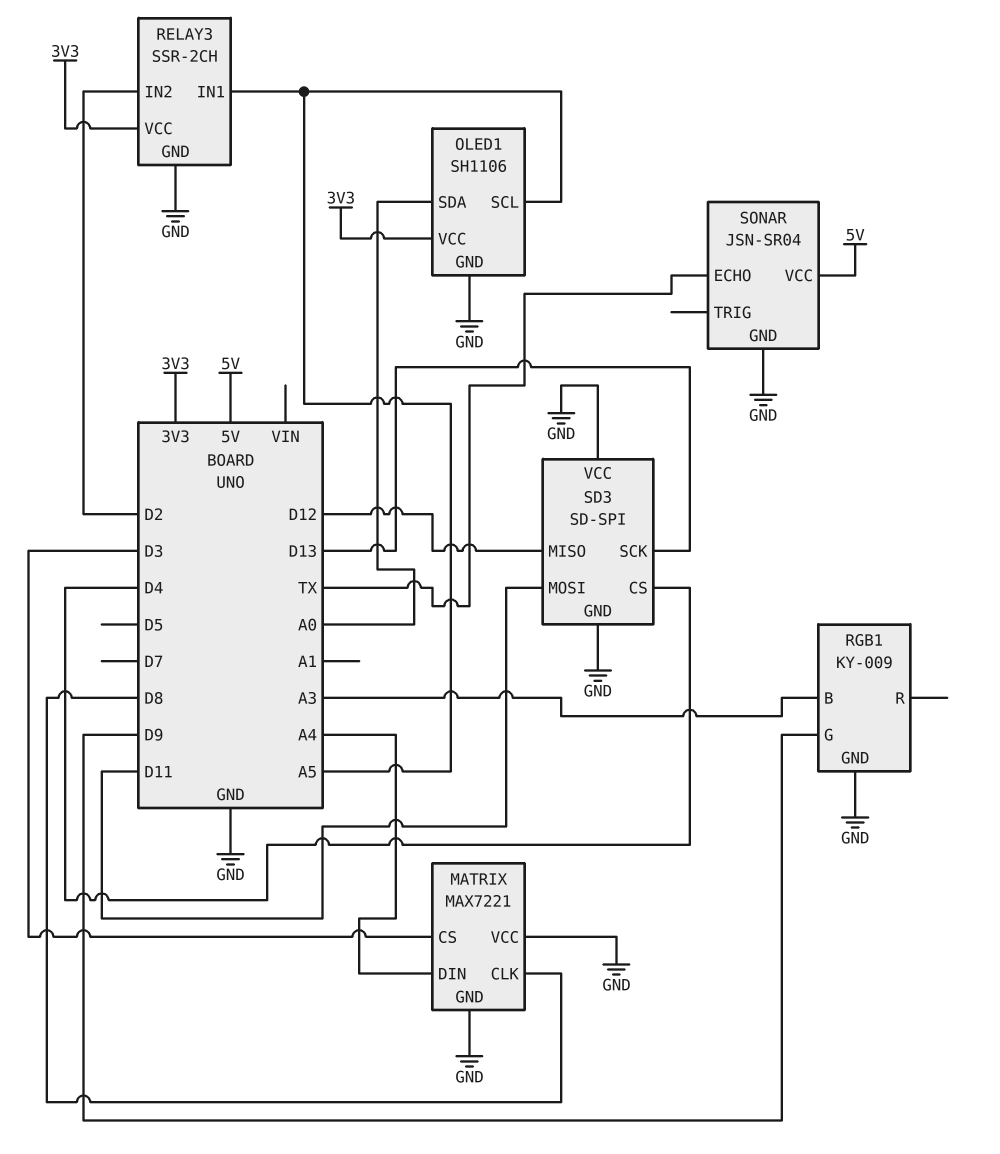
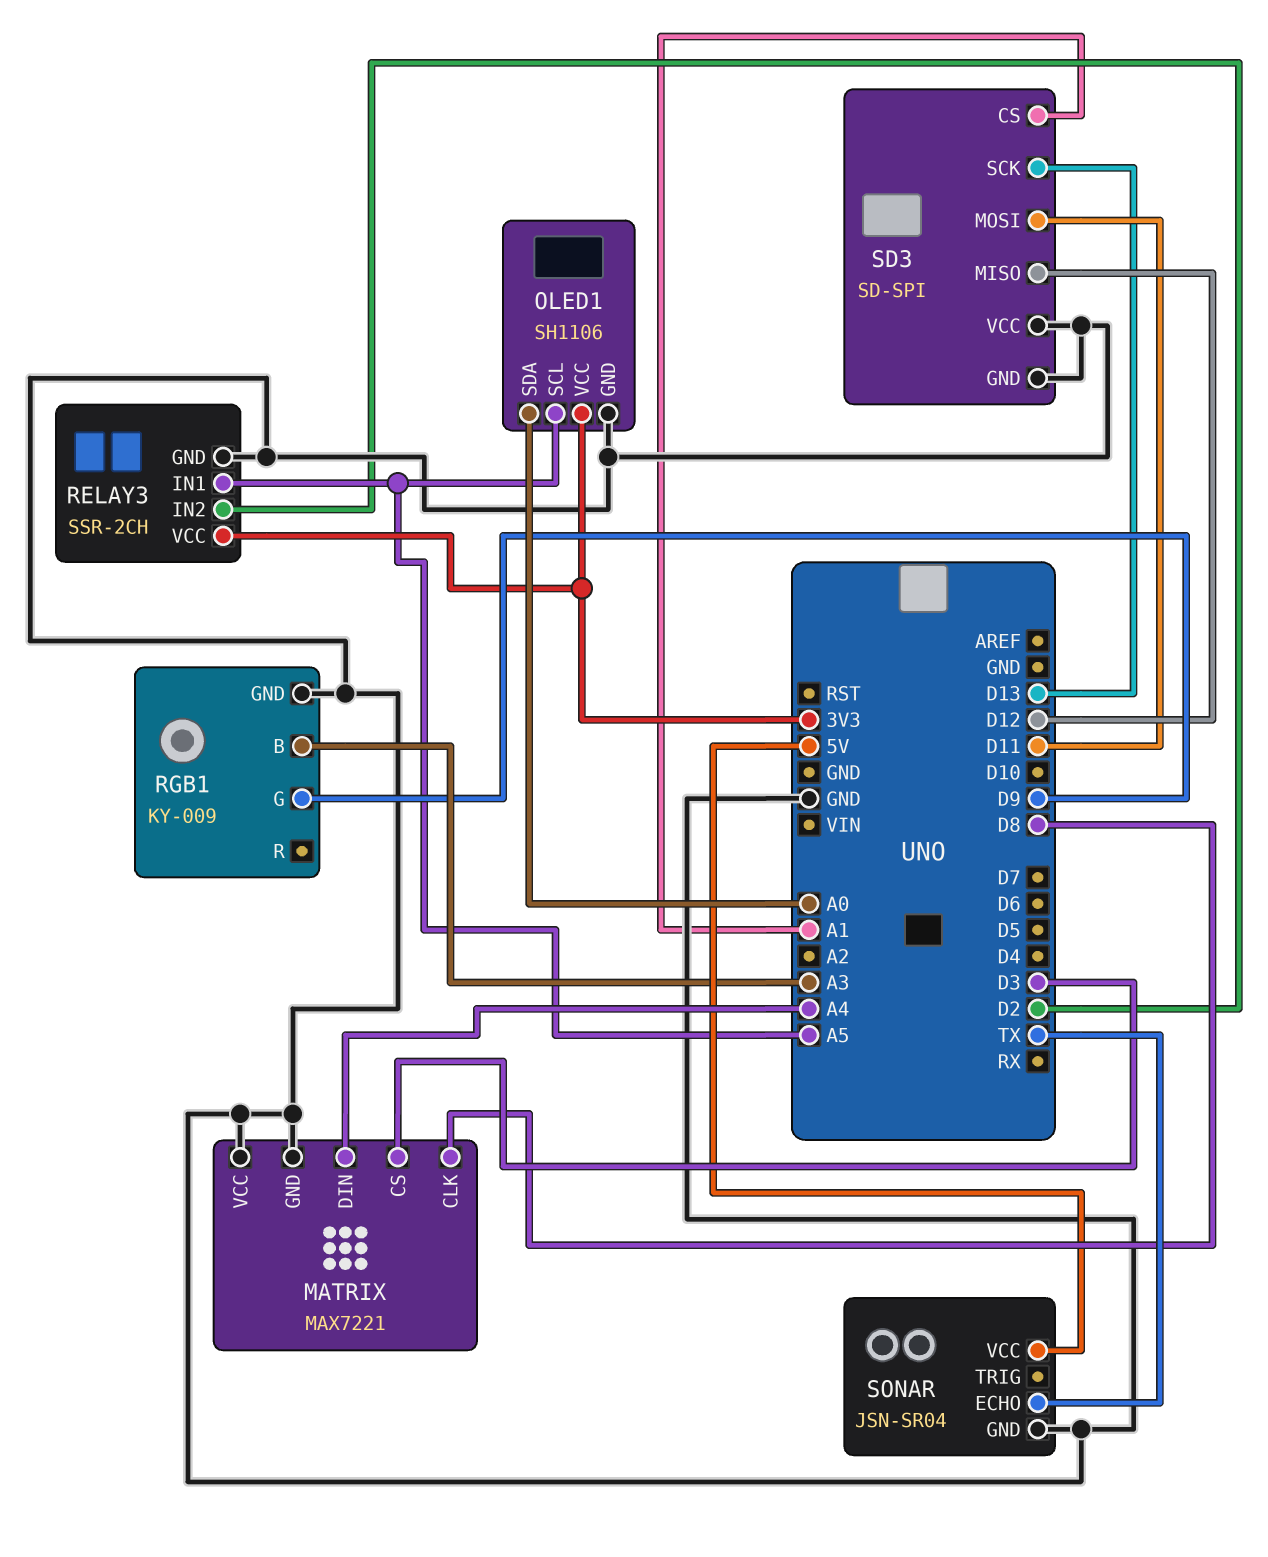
SD3 pin CS: D4 -> A1

